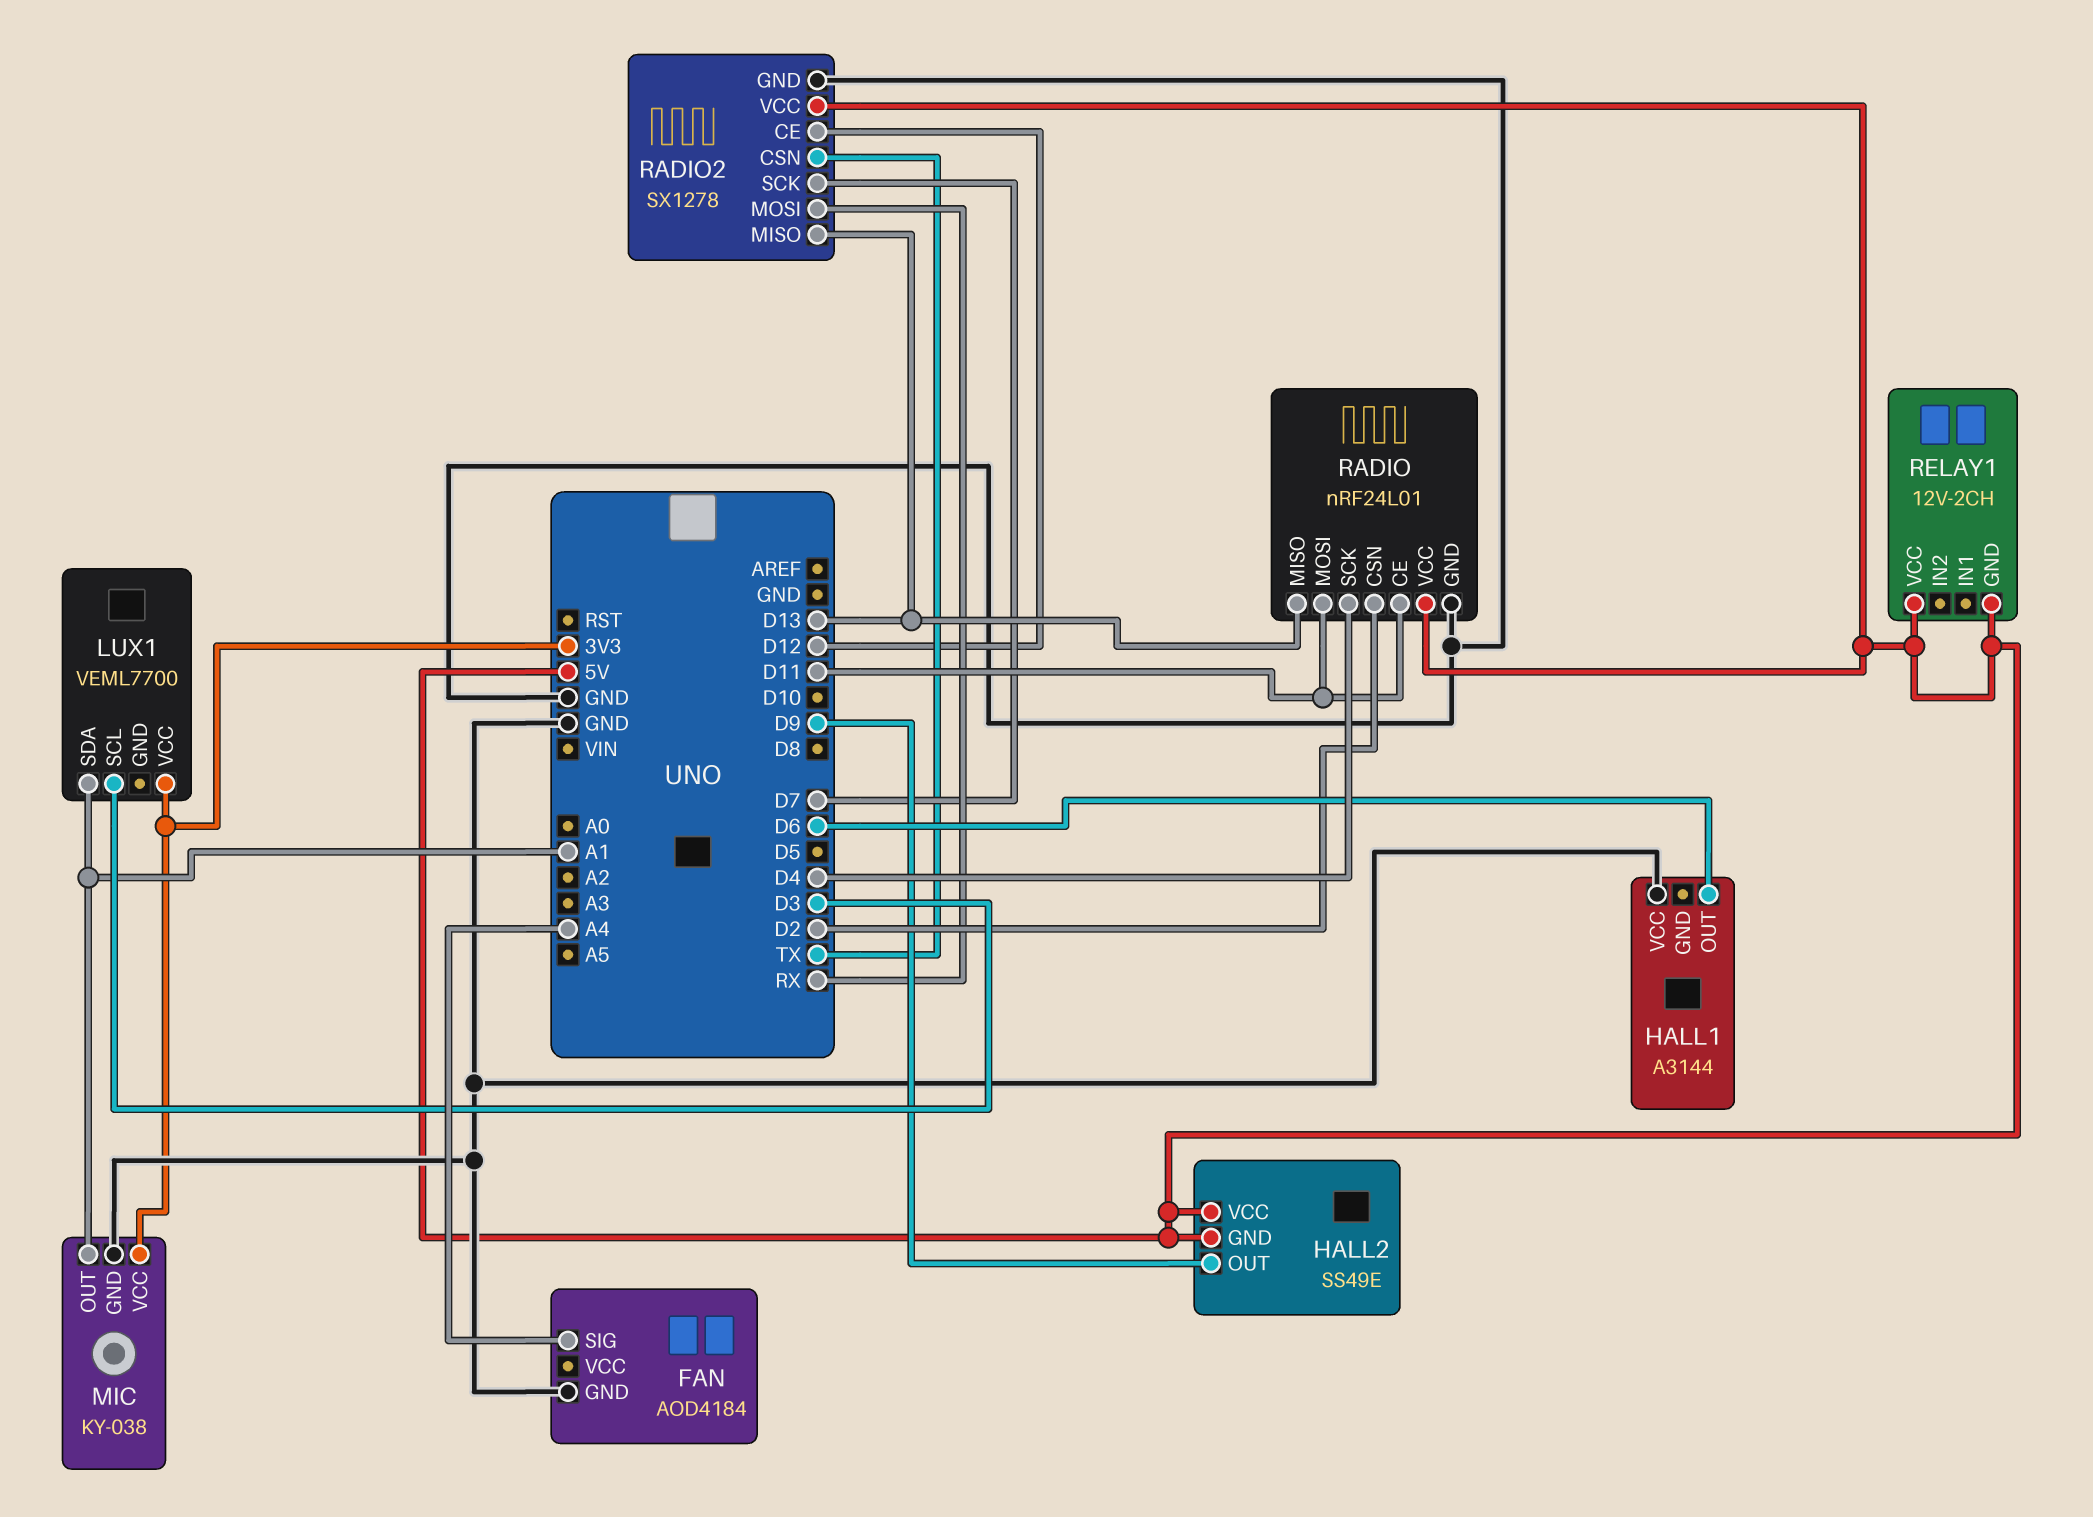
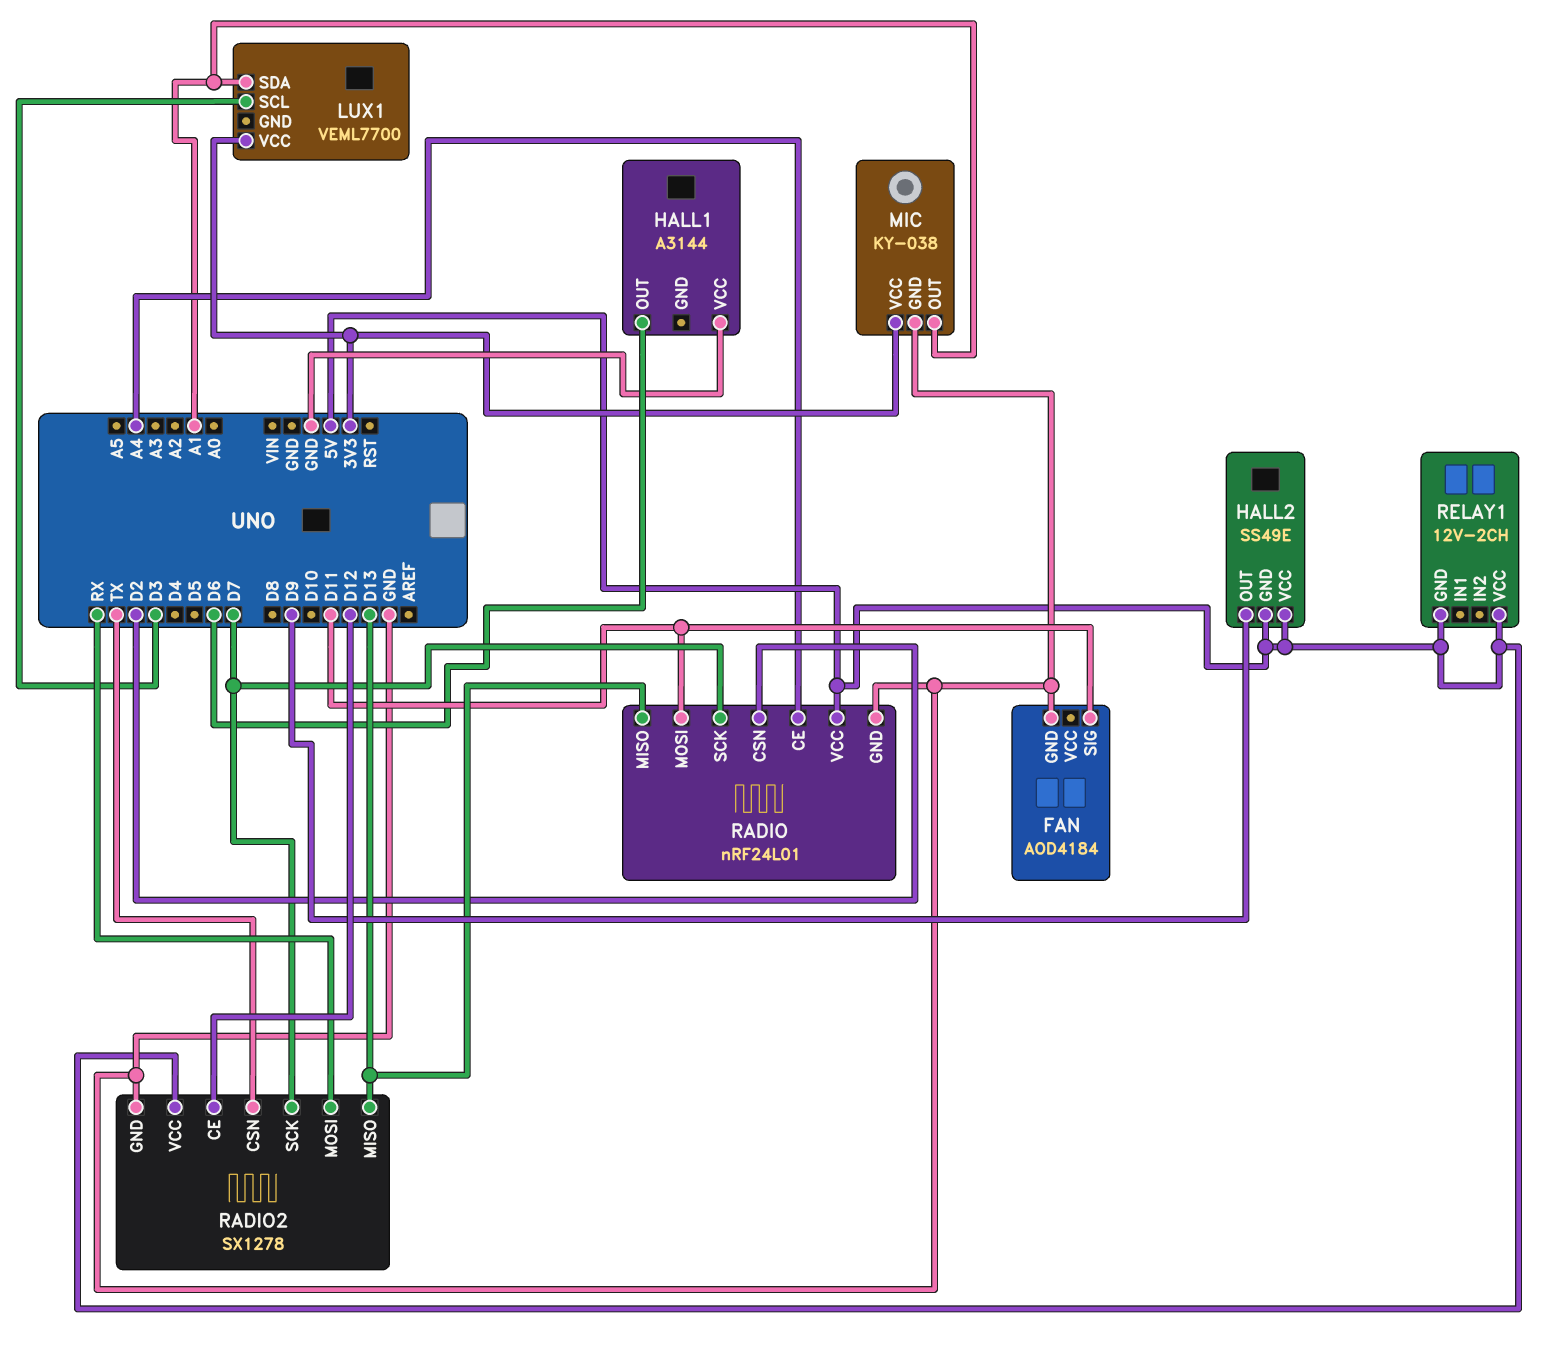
FAN pin SIG: A4 -> D11
RADIO pin CE: D11 -> A4
RADIO pin SCK: D4 -> D7

